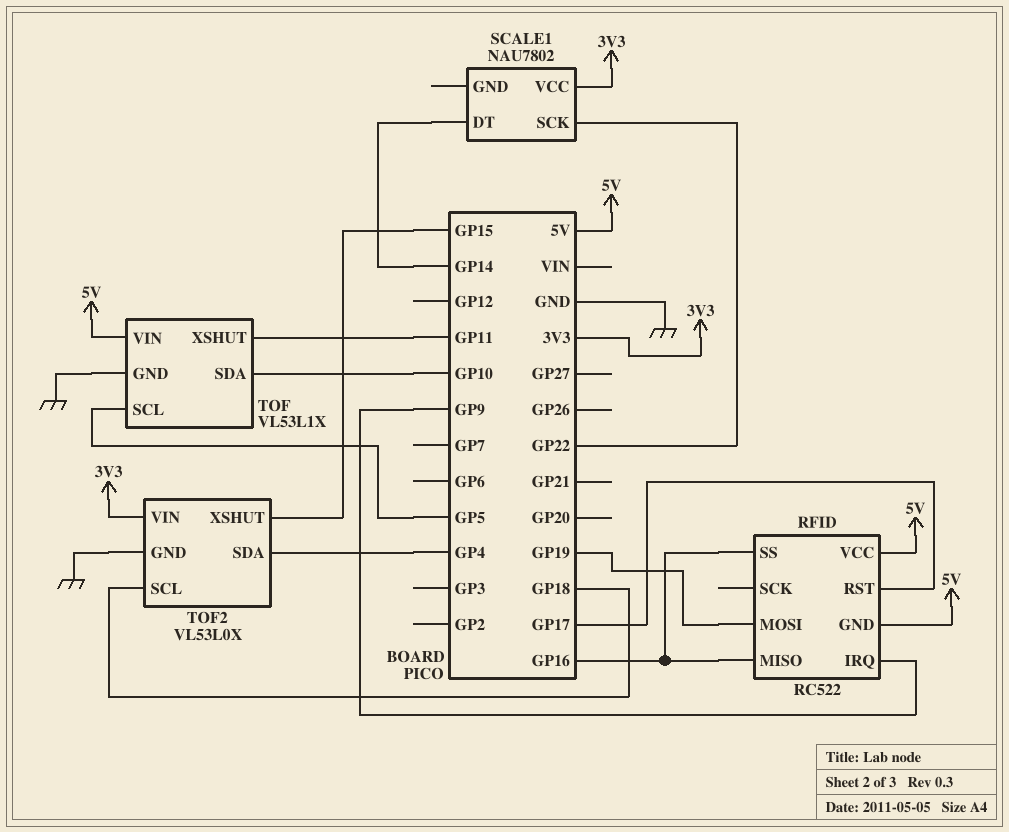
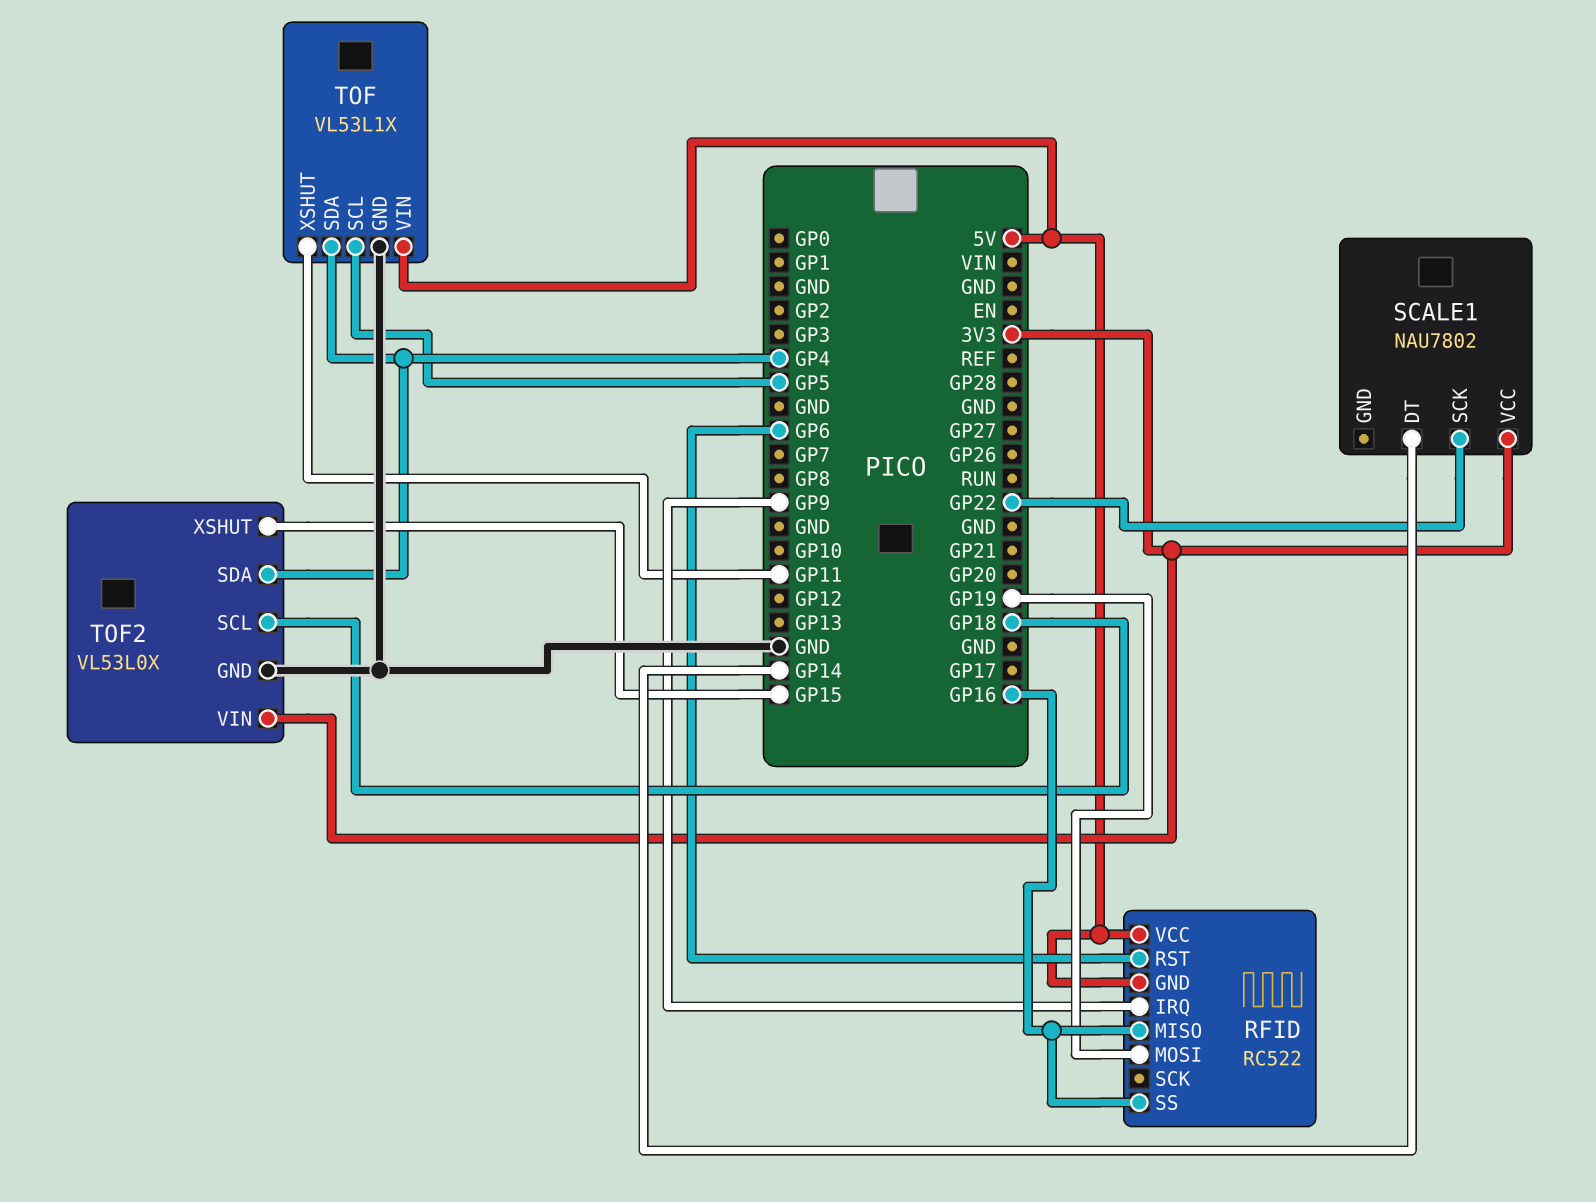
RFID pin RST: GP17 -> GP6
TOF pin SDA: GP10 -> GP4

